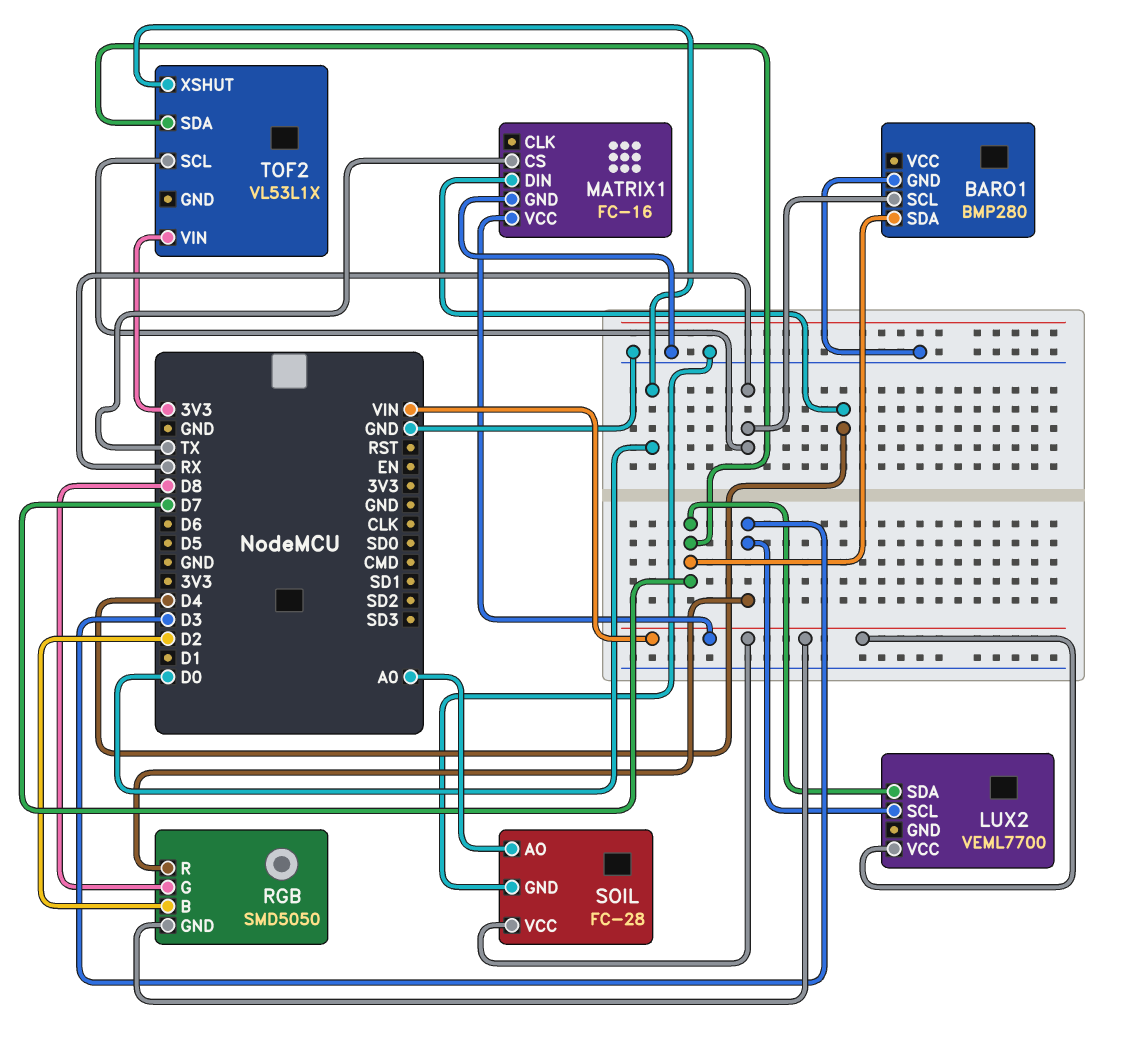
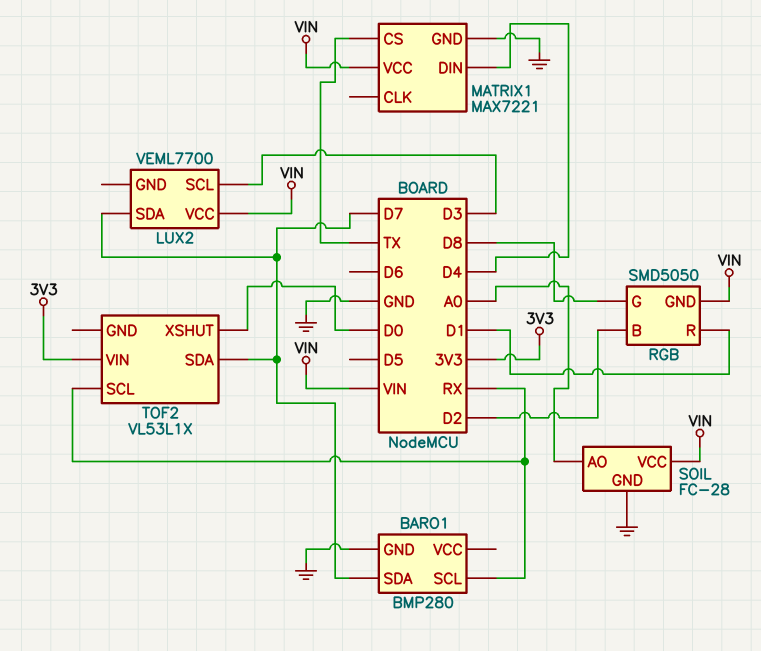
MATRIX1: FC-16 -> MAX7221
RGB pin R: D3 -> D1

